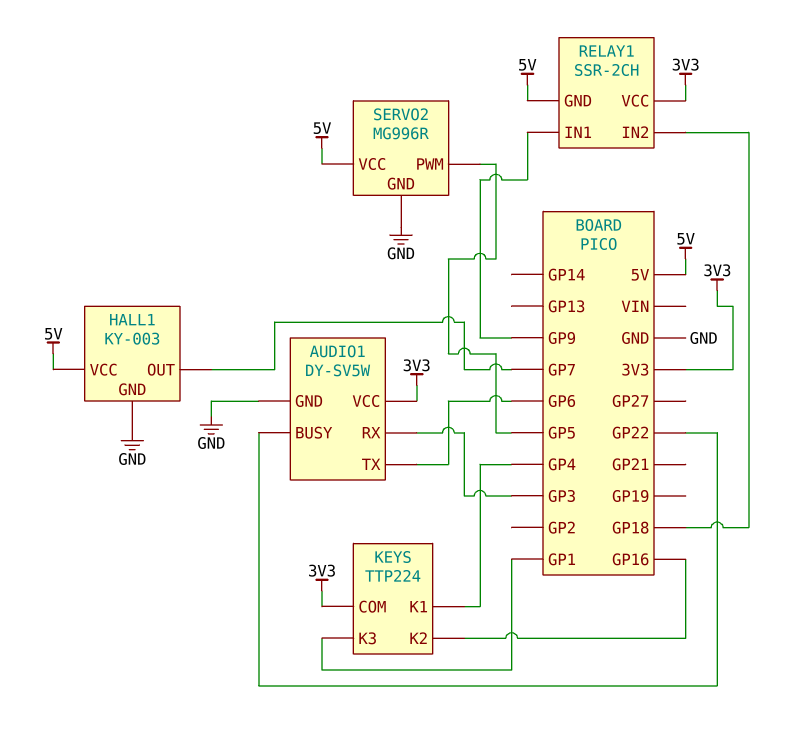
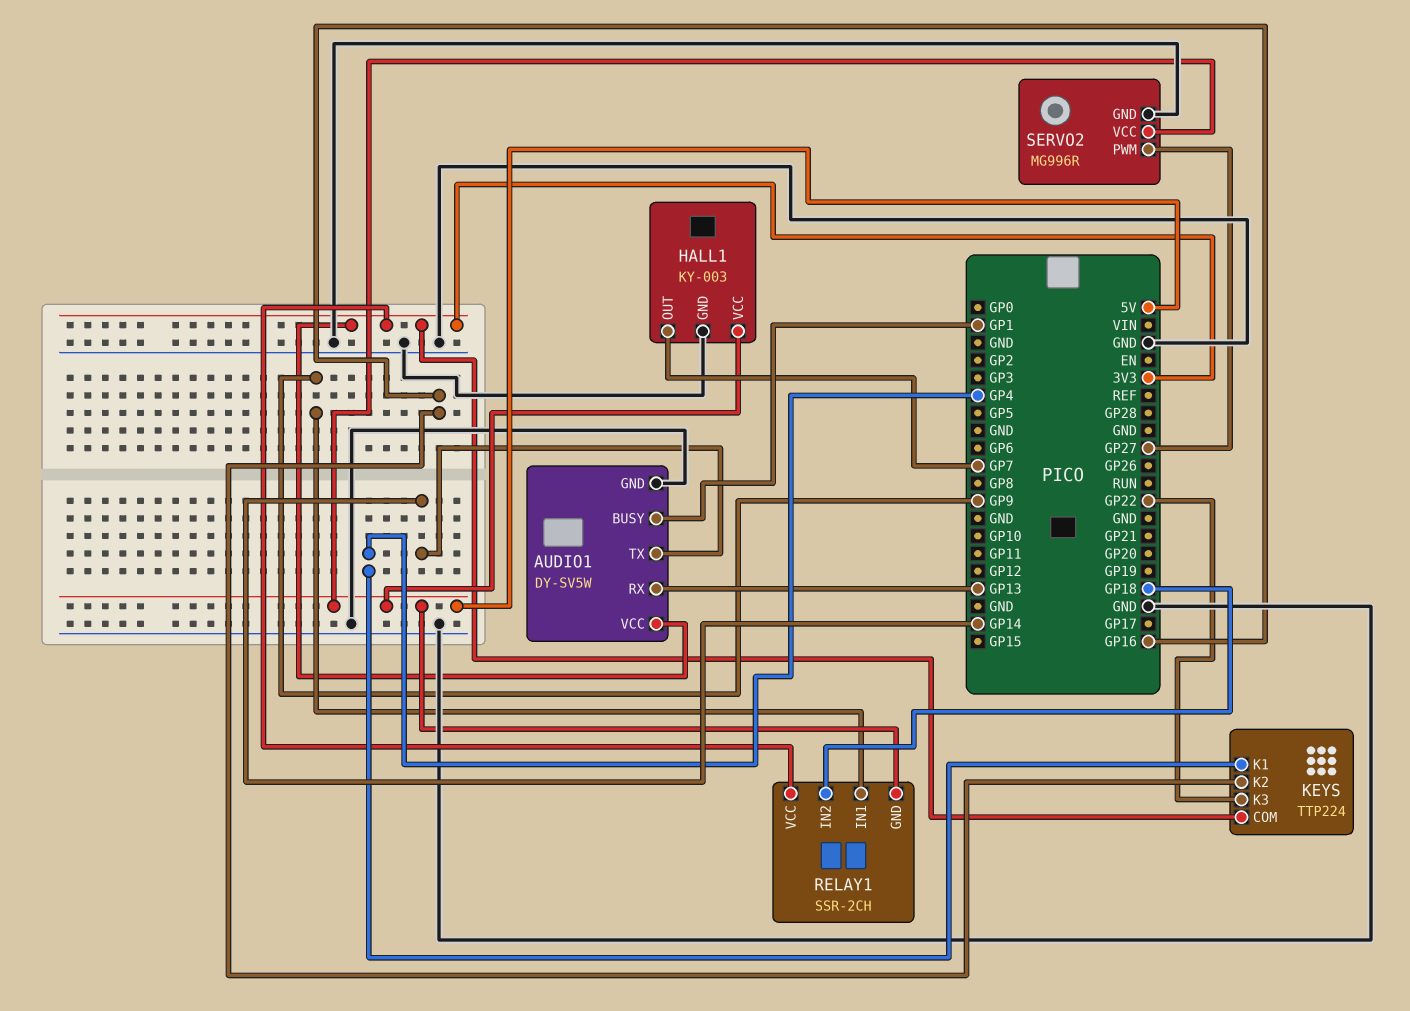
AUDIO1 pin BUSY: GP22 -> GP1
AUDIO1 pin RX: GP3 -> GP13
AUDIO1 pin TX: GP6 -> GP14
KEYS pin K3: GP1 -> GP22
SERVO2 pin PWM: GP5 -> GP27

